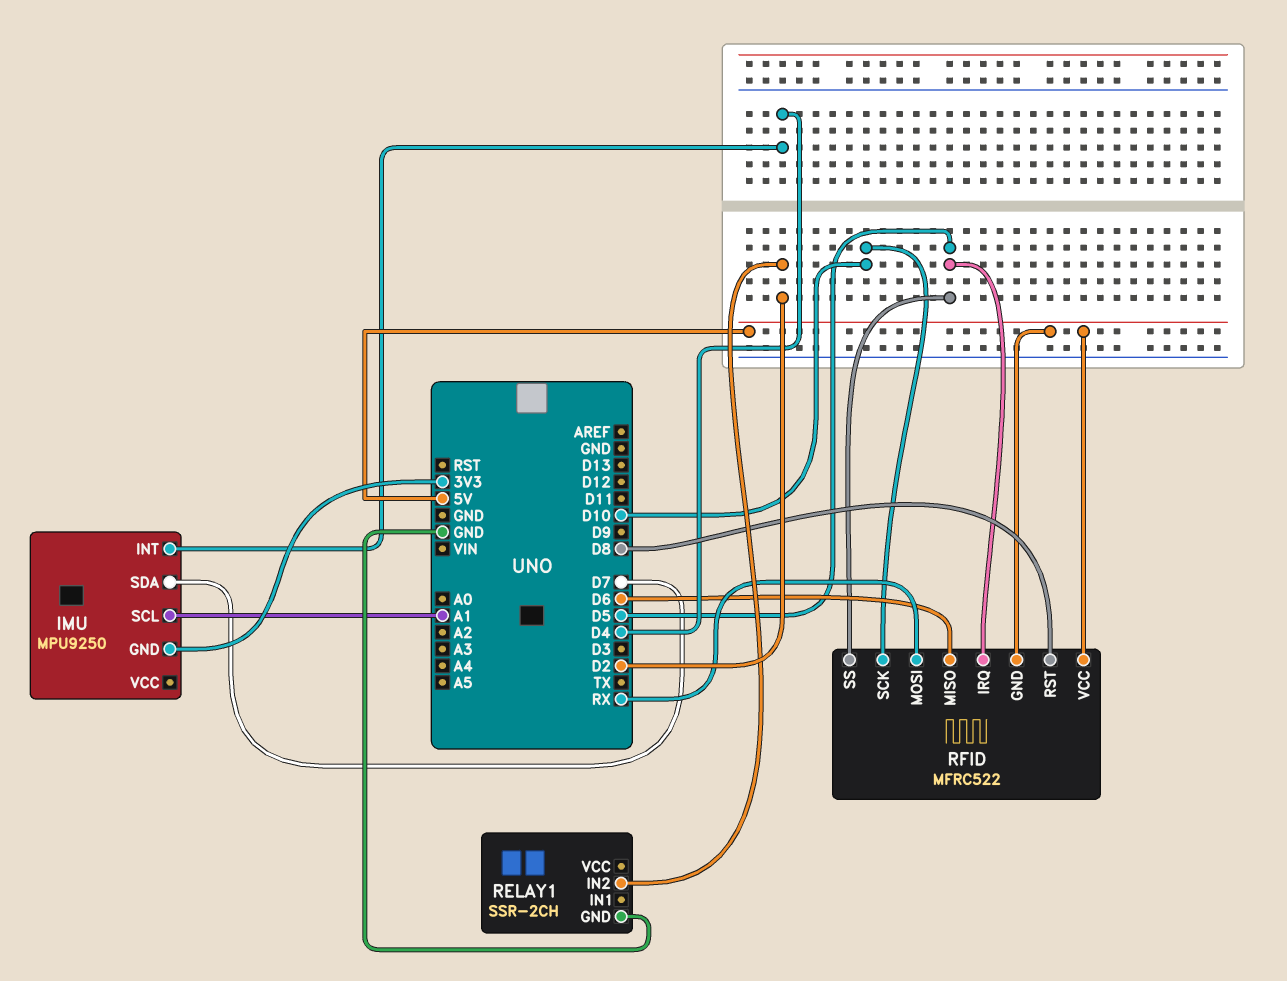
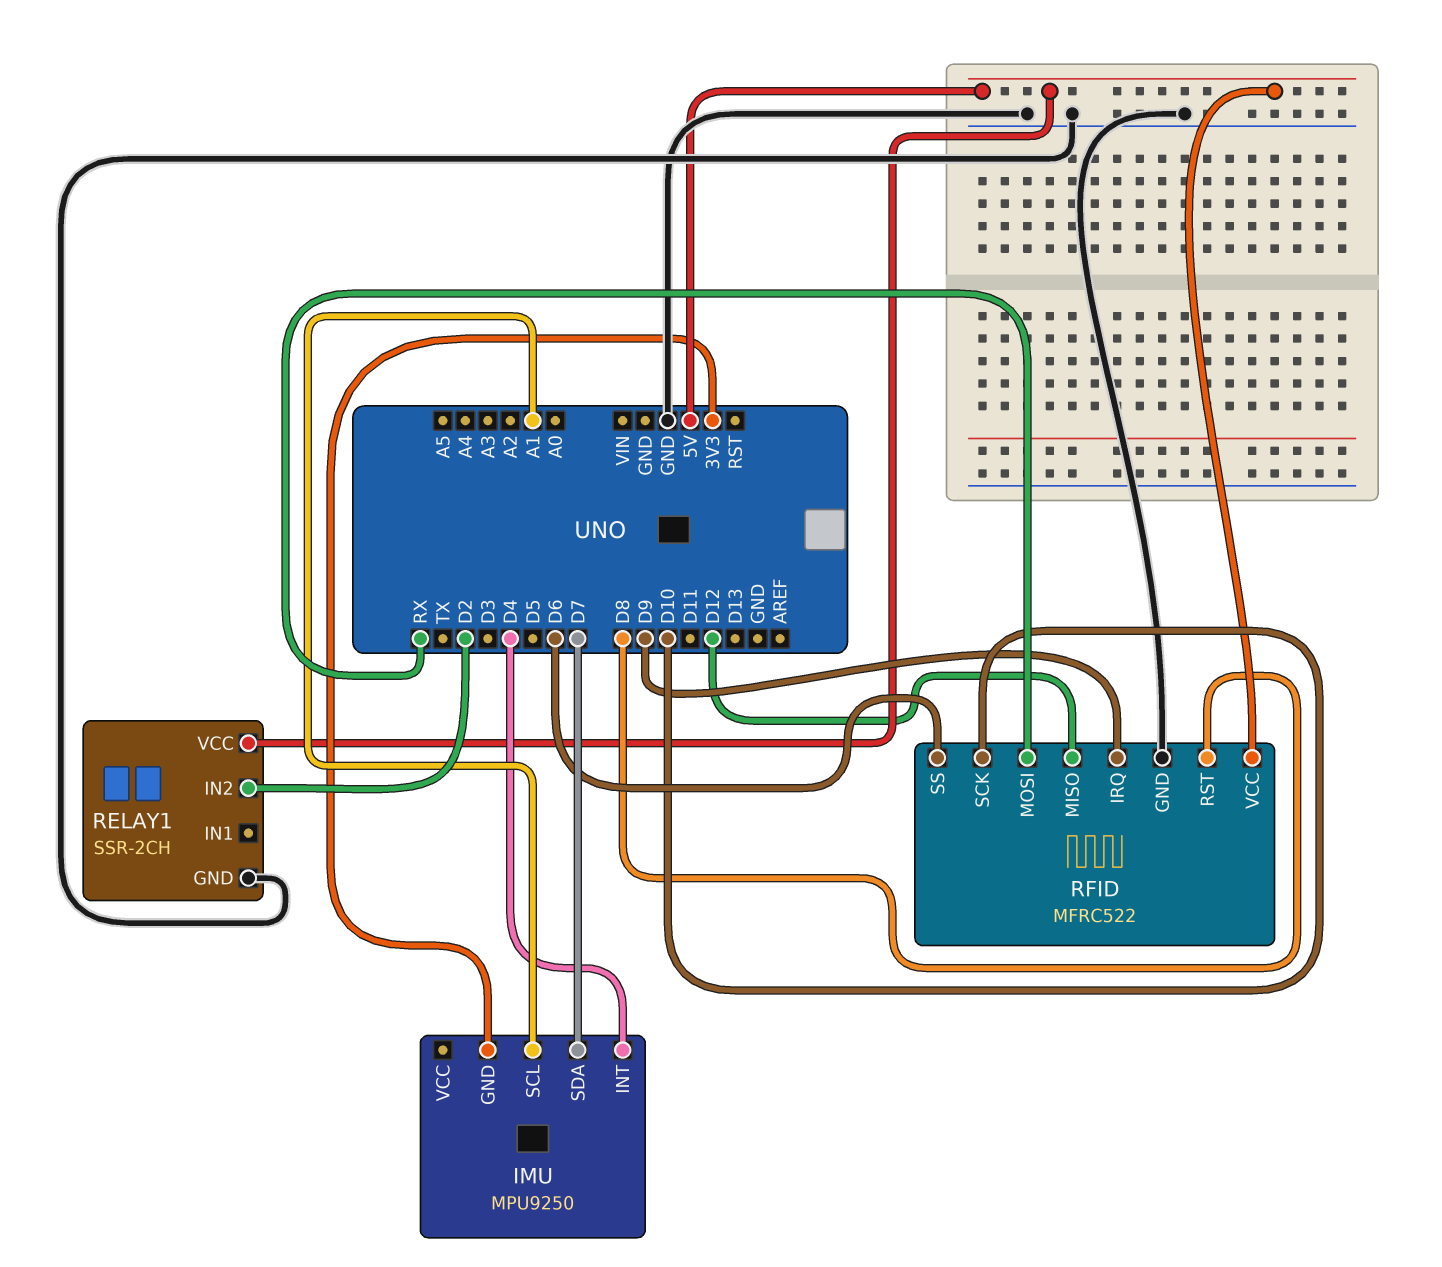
RELAY1 pin VCC: none -> 5V
RFID pin GND: 5V -> GND
RFID pin IRQ: D5 -> D9
RFID pin MISO: D6 -> D12
RFID pin SS: D5 -> D6

